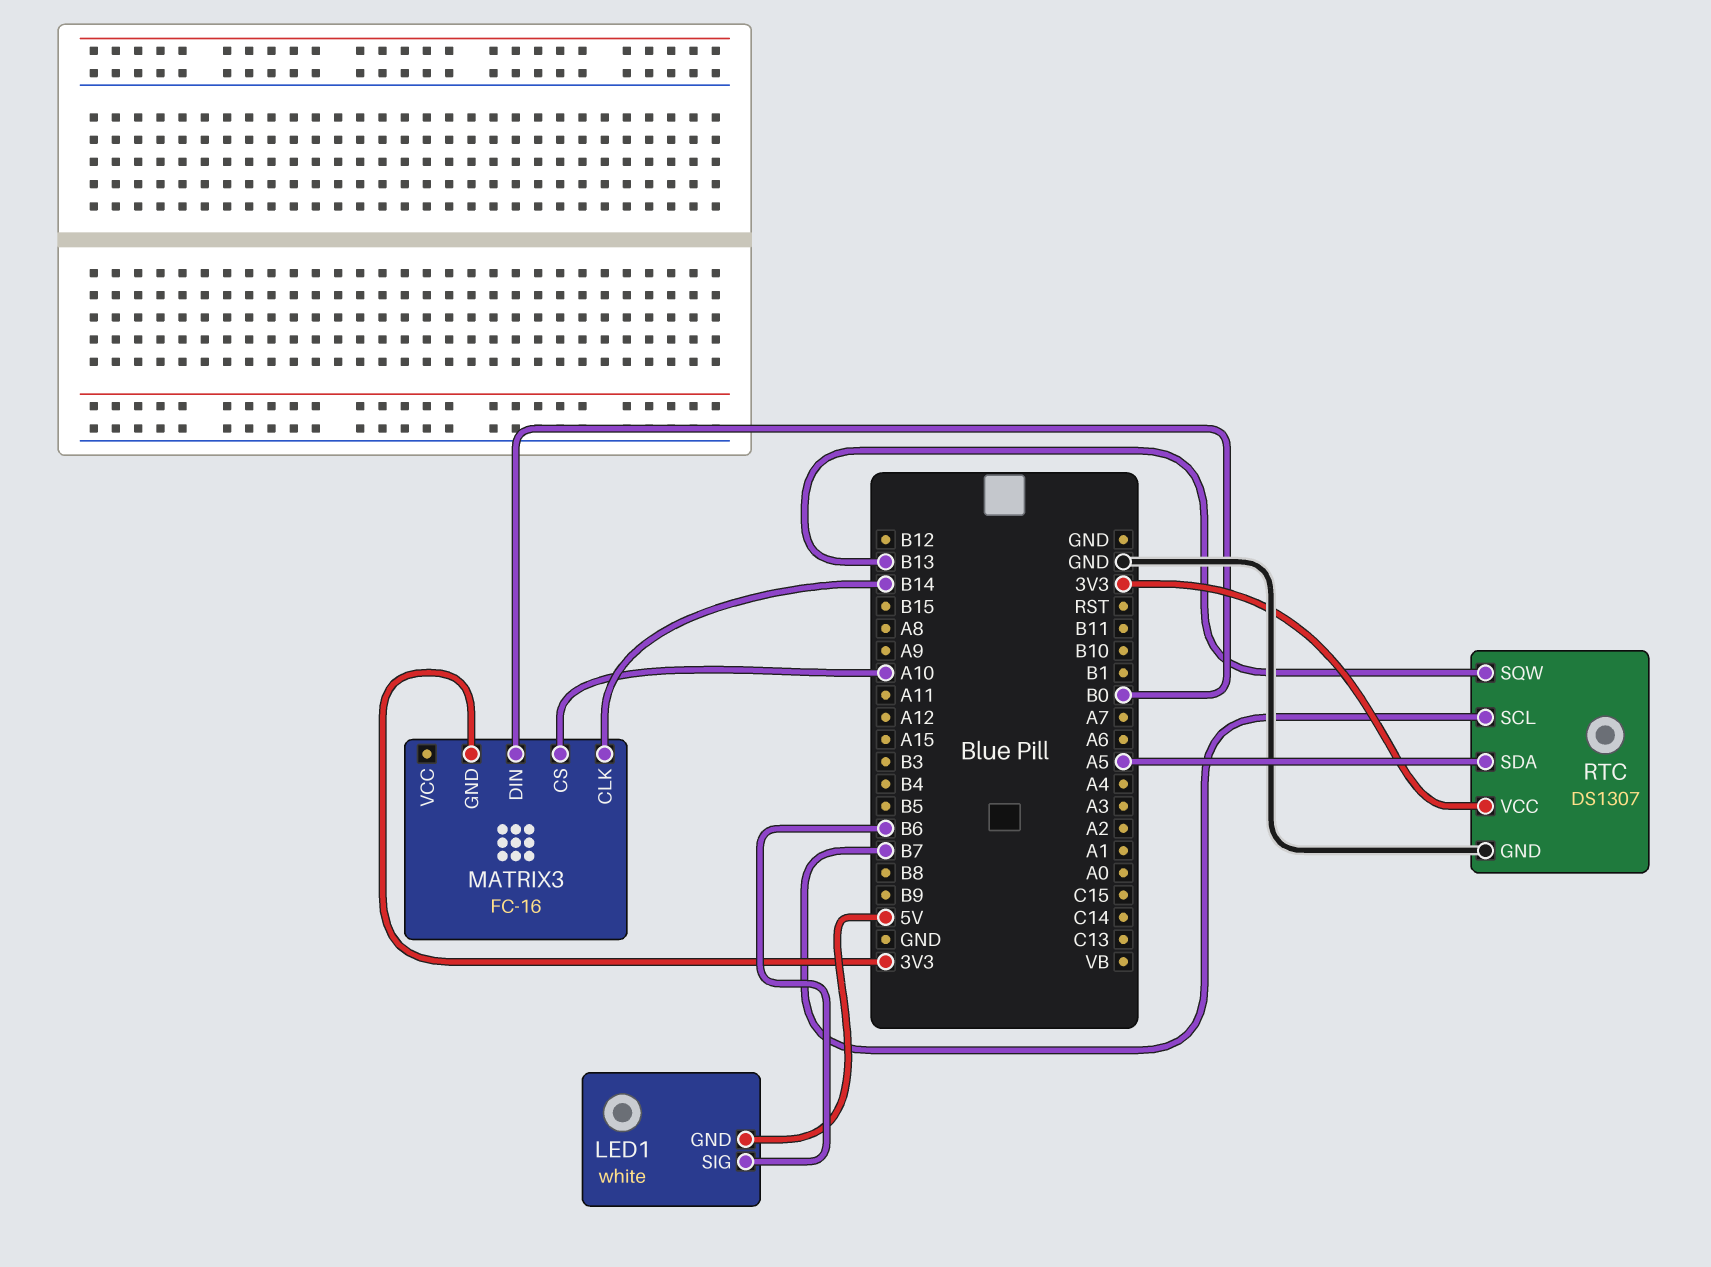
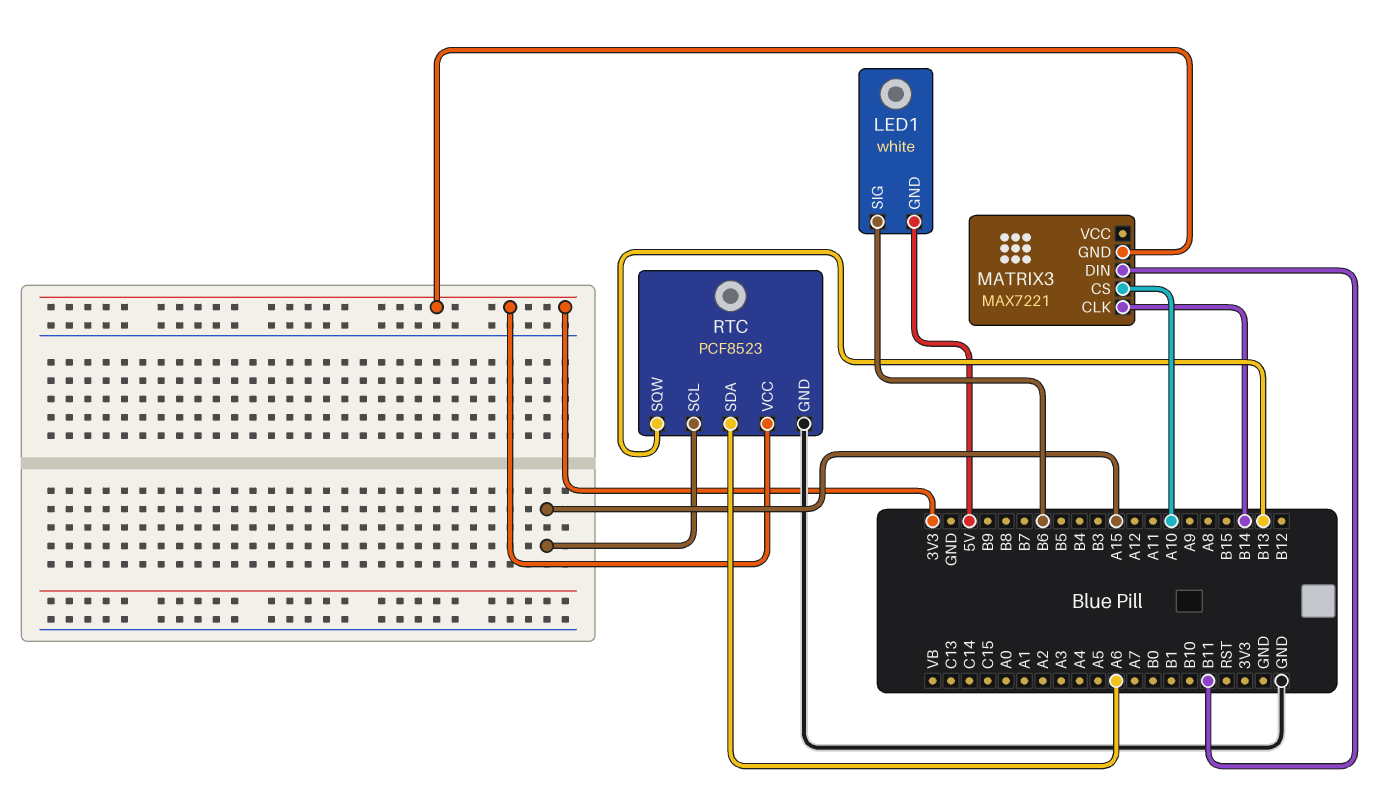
MATRIX3: FC-16 -> MAX7221
MATRIX3 pin DIN: B0 -> B11
RTC: DS1307 -> PCF8523
RTC pin SCL: B7 -> A15
RTC pin SDA: A5 -> A6

